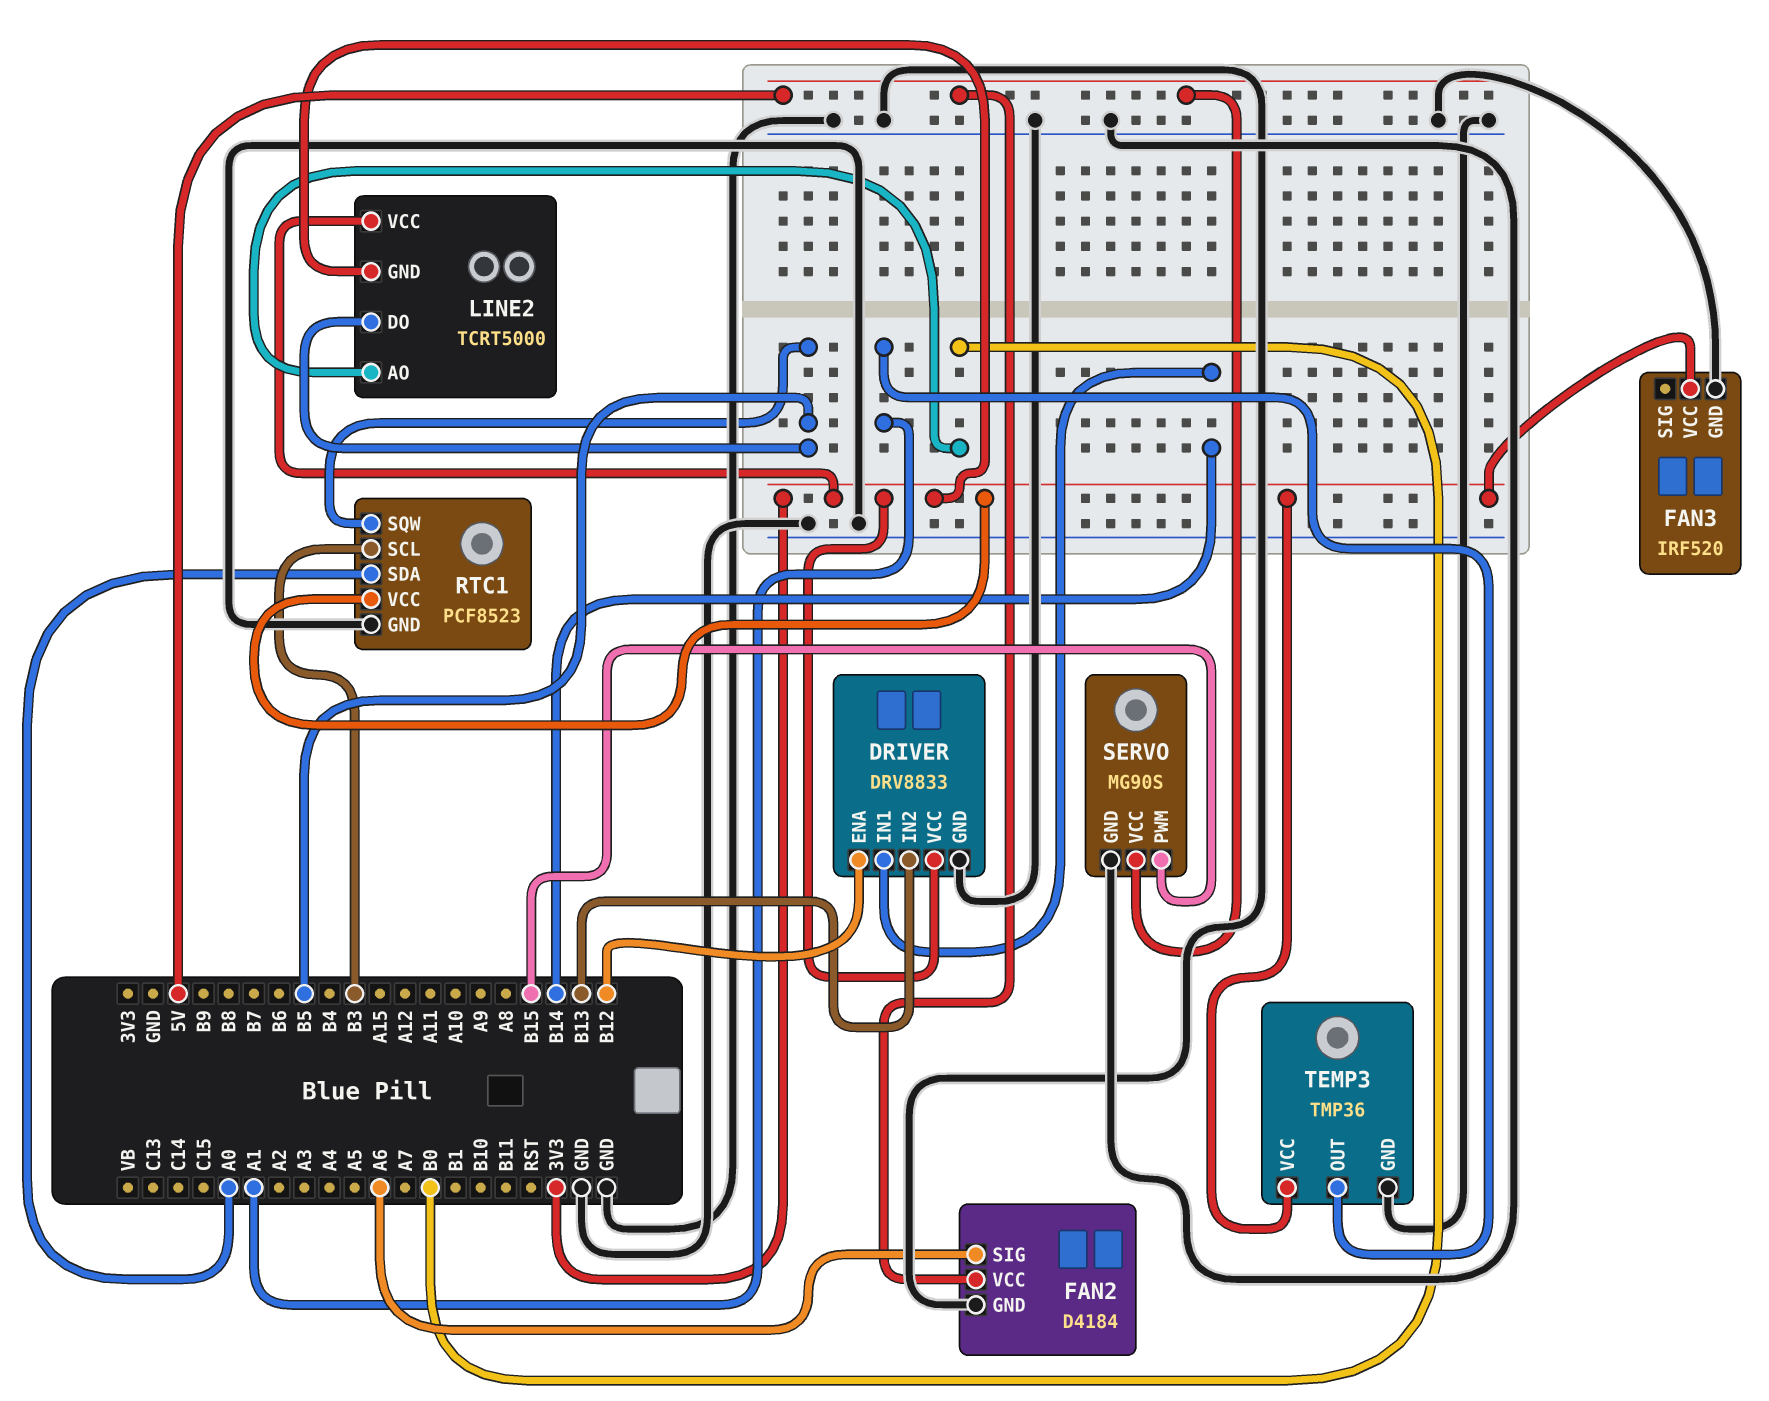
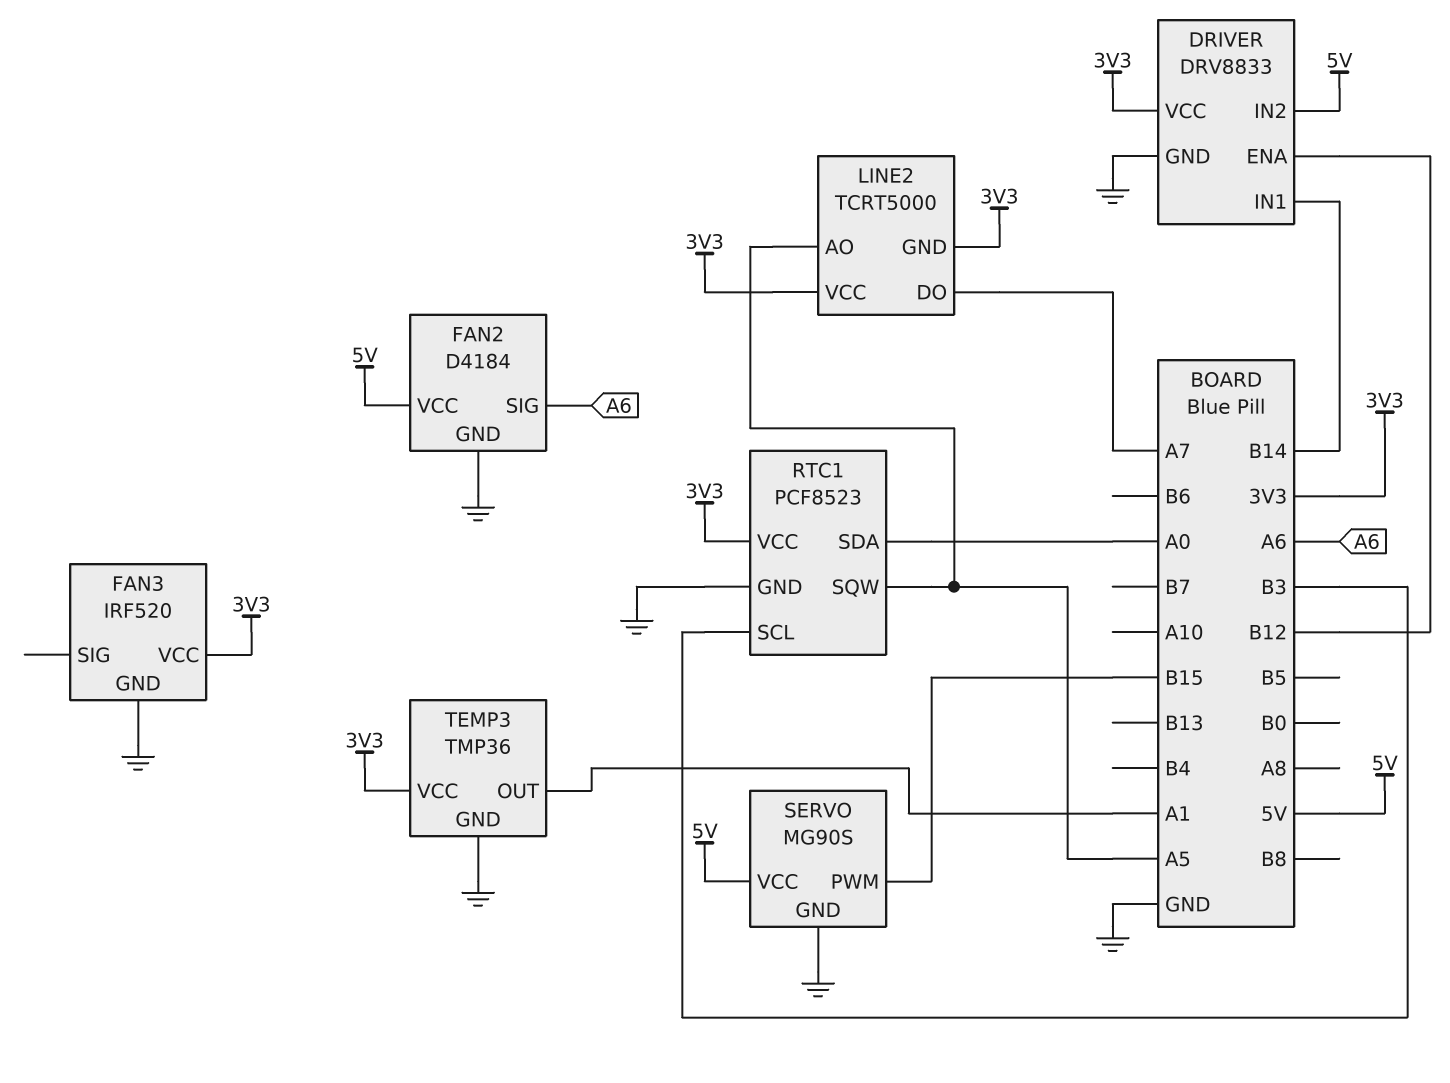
DRIVER pin IN2: B13 -> 5V
LINE2 pin AO: B0 -> A5
LINE2 pin DO: B5 -> A7
RTC1 pin SQW: B5 -> A5

